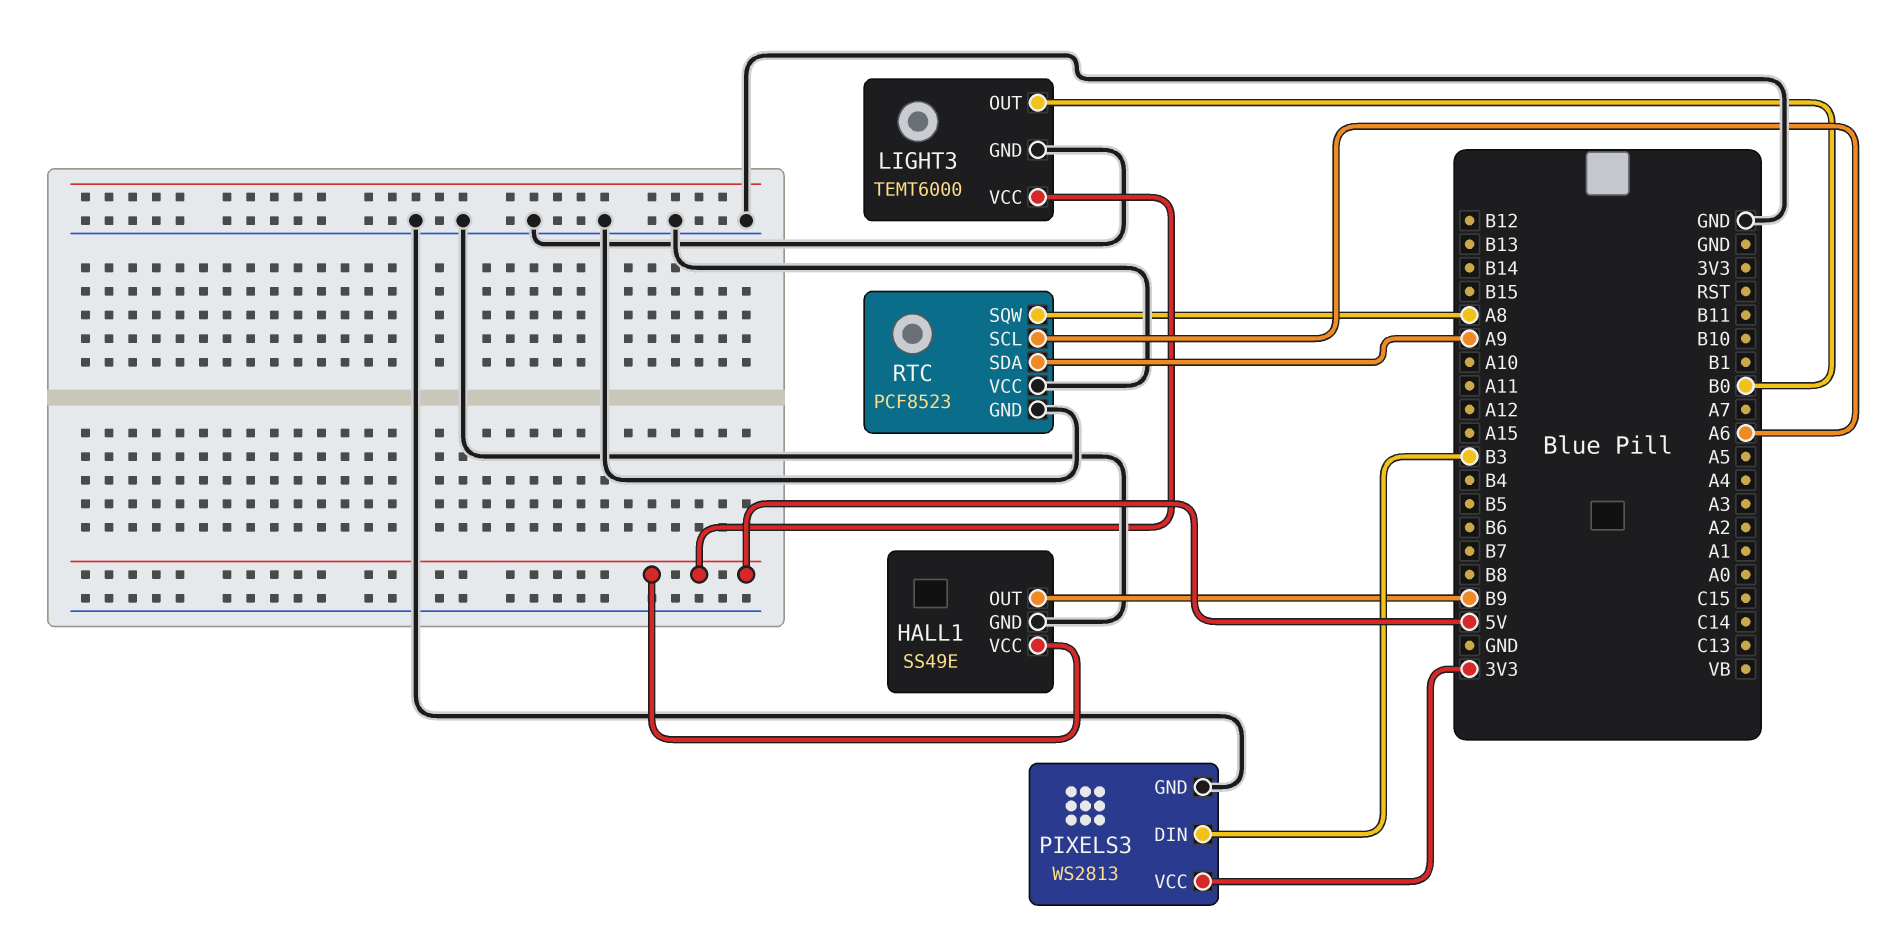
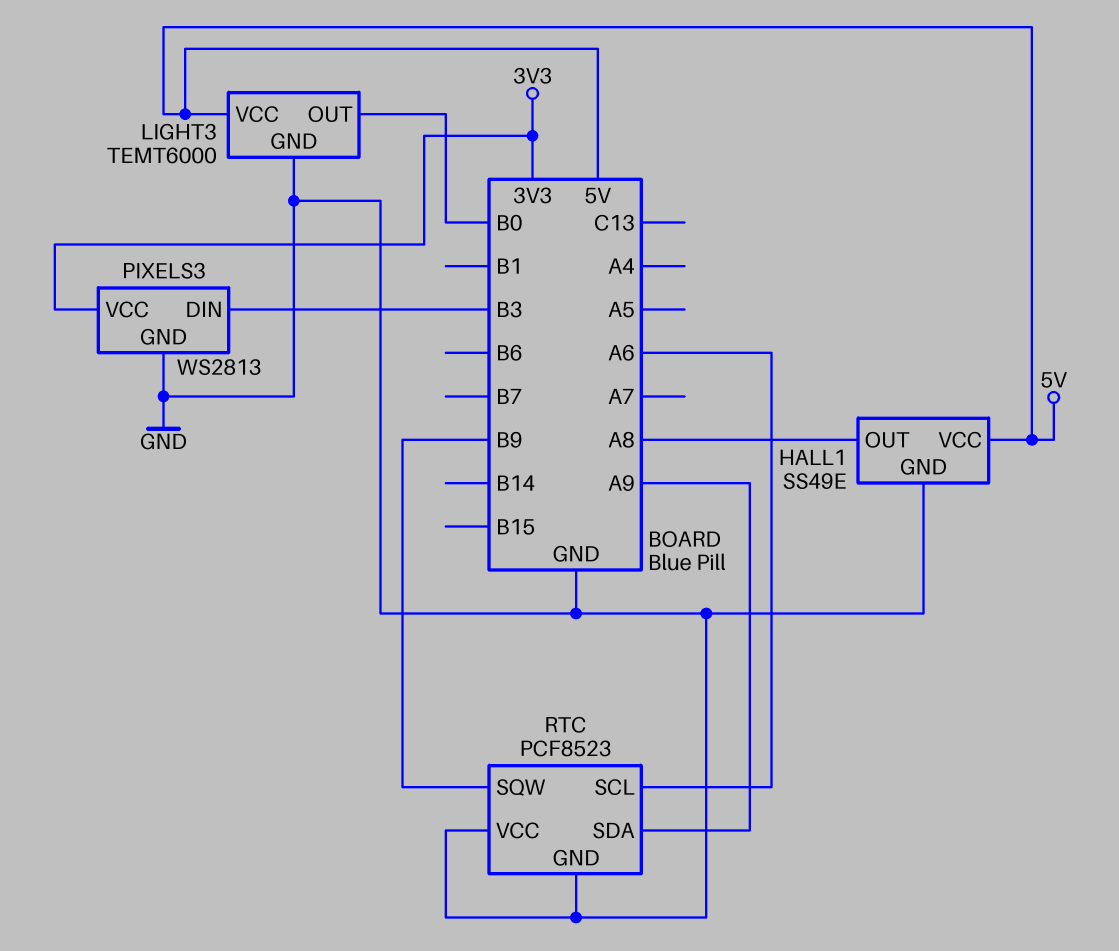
HALL1 pin OUT: B9 -> A8
RTC pin SQW: A8 -> B9

